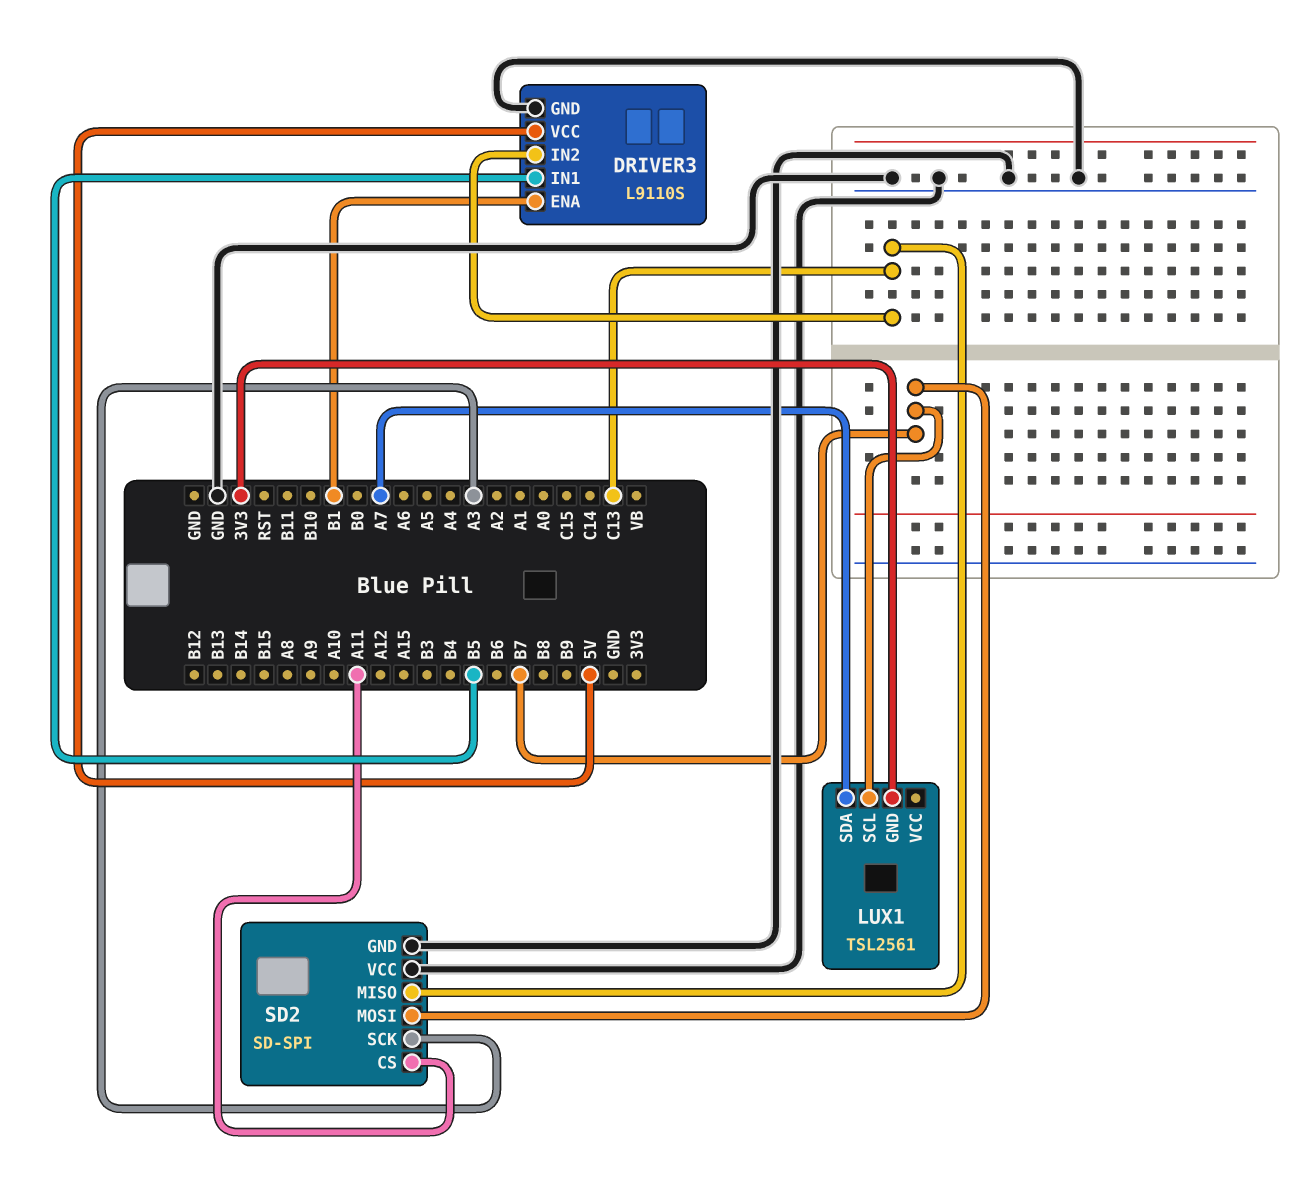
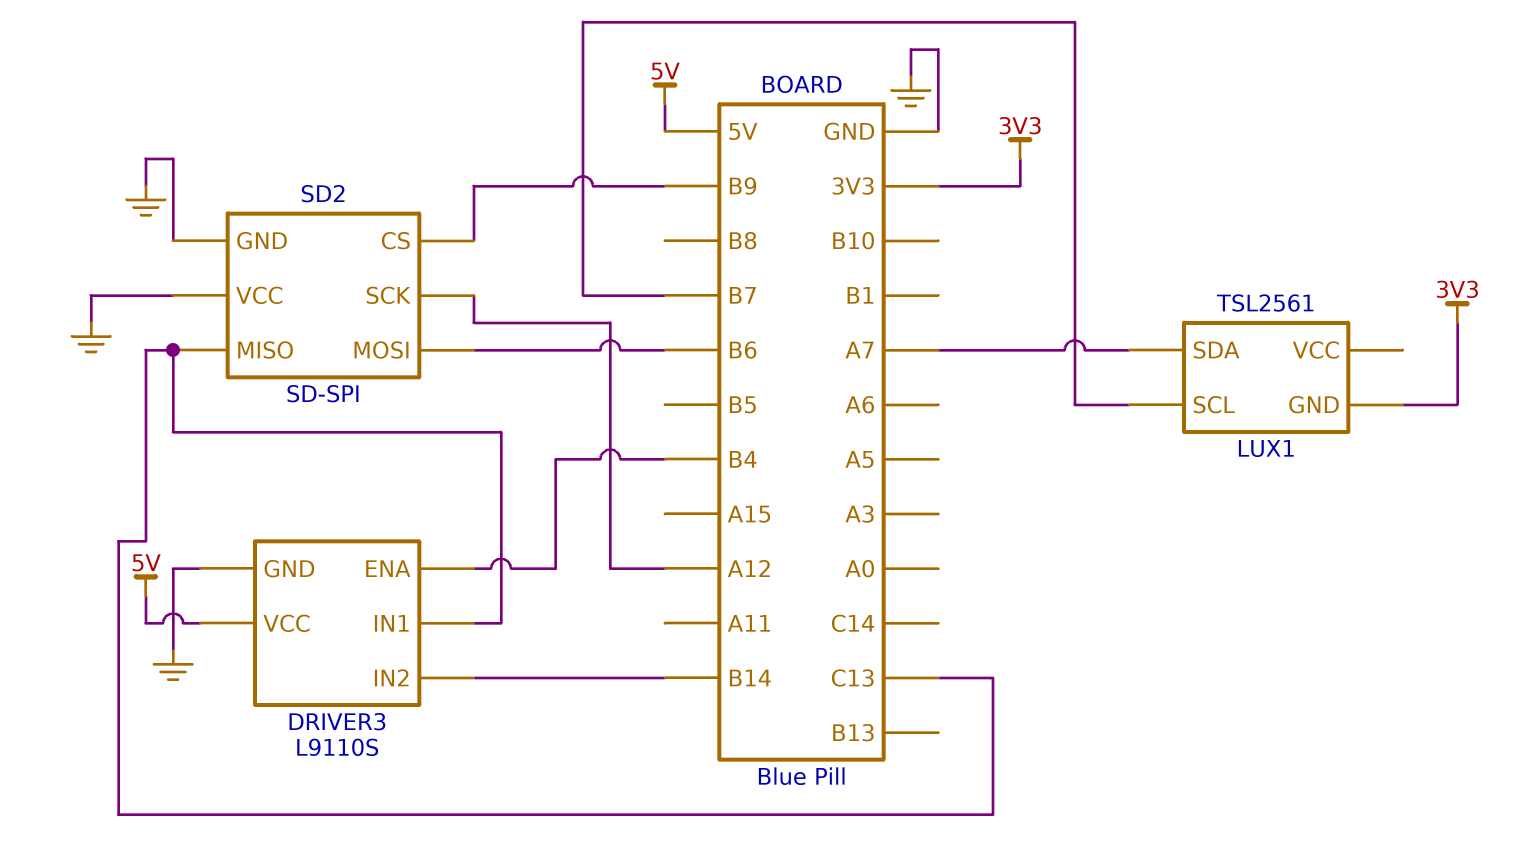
DRIVER3 pin ENA: B1 -> B4
DRIVER3 pin IN1: B5 -> C13
DRIVER3 pin IN2: C13 -> B14
SD2 pin CS: A11 -> B9
SD2 pin MOSI: B7 -> B6
SD2 pin SCK: A3 -> A12

